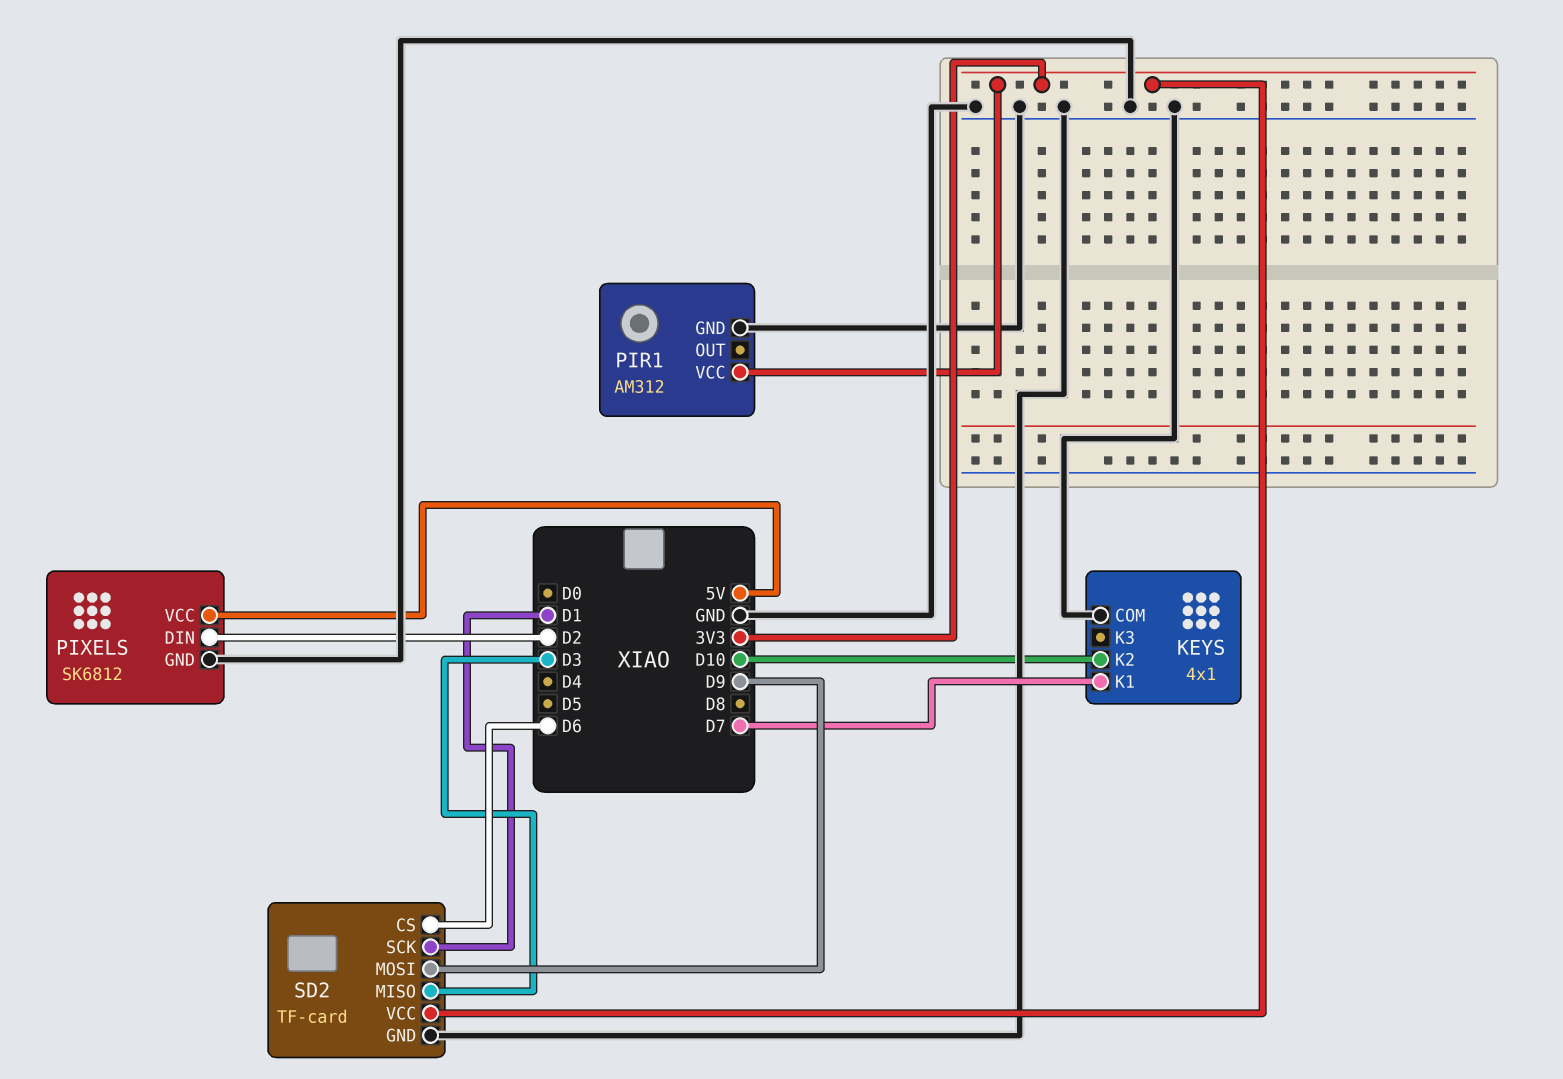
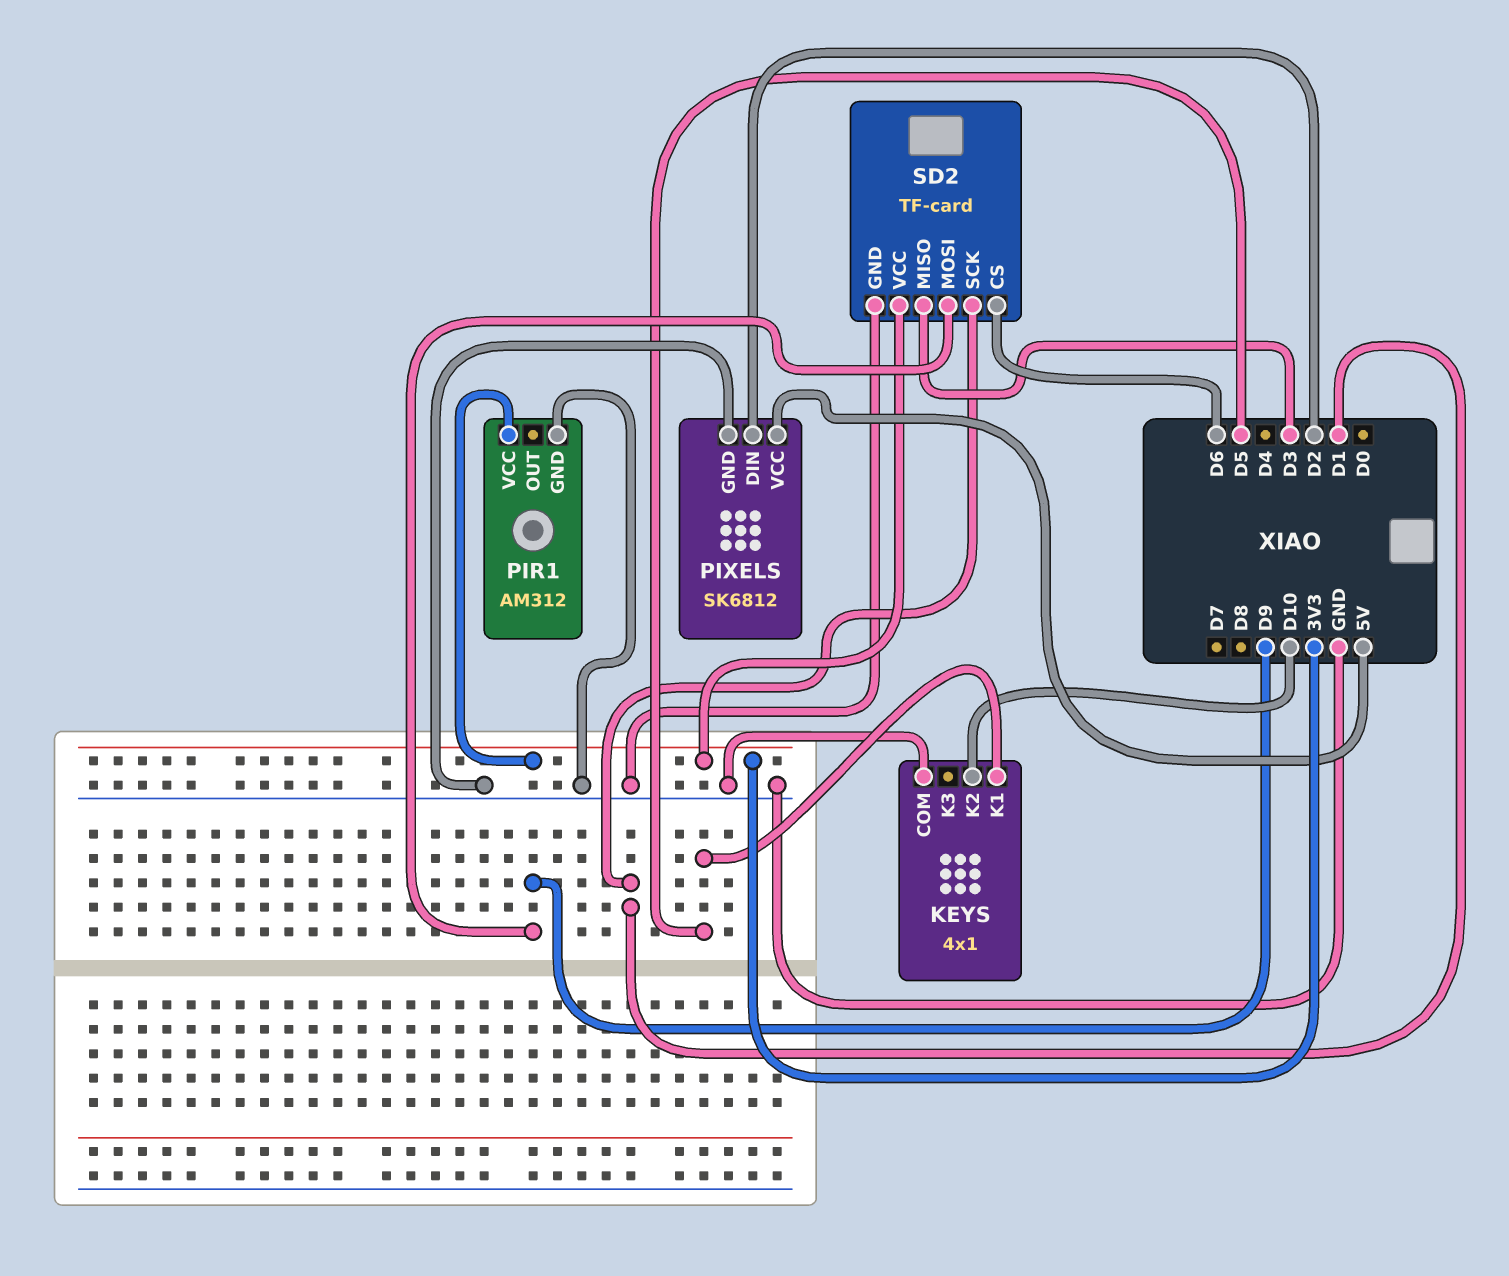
KEYS pin K1: D7 -> D5

